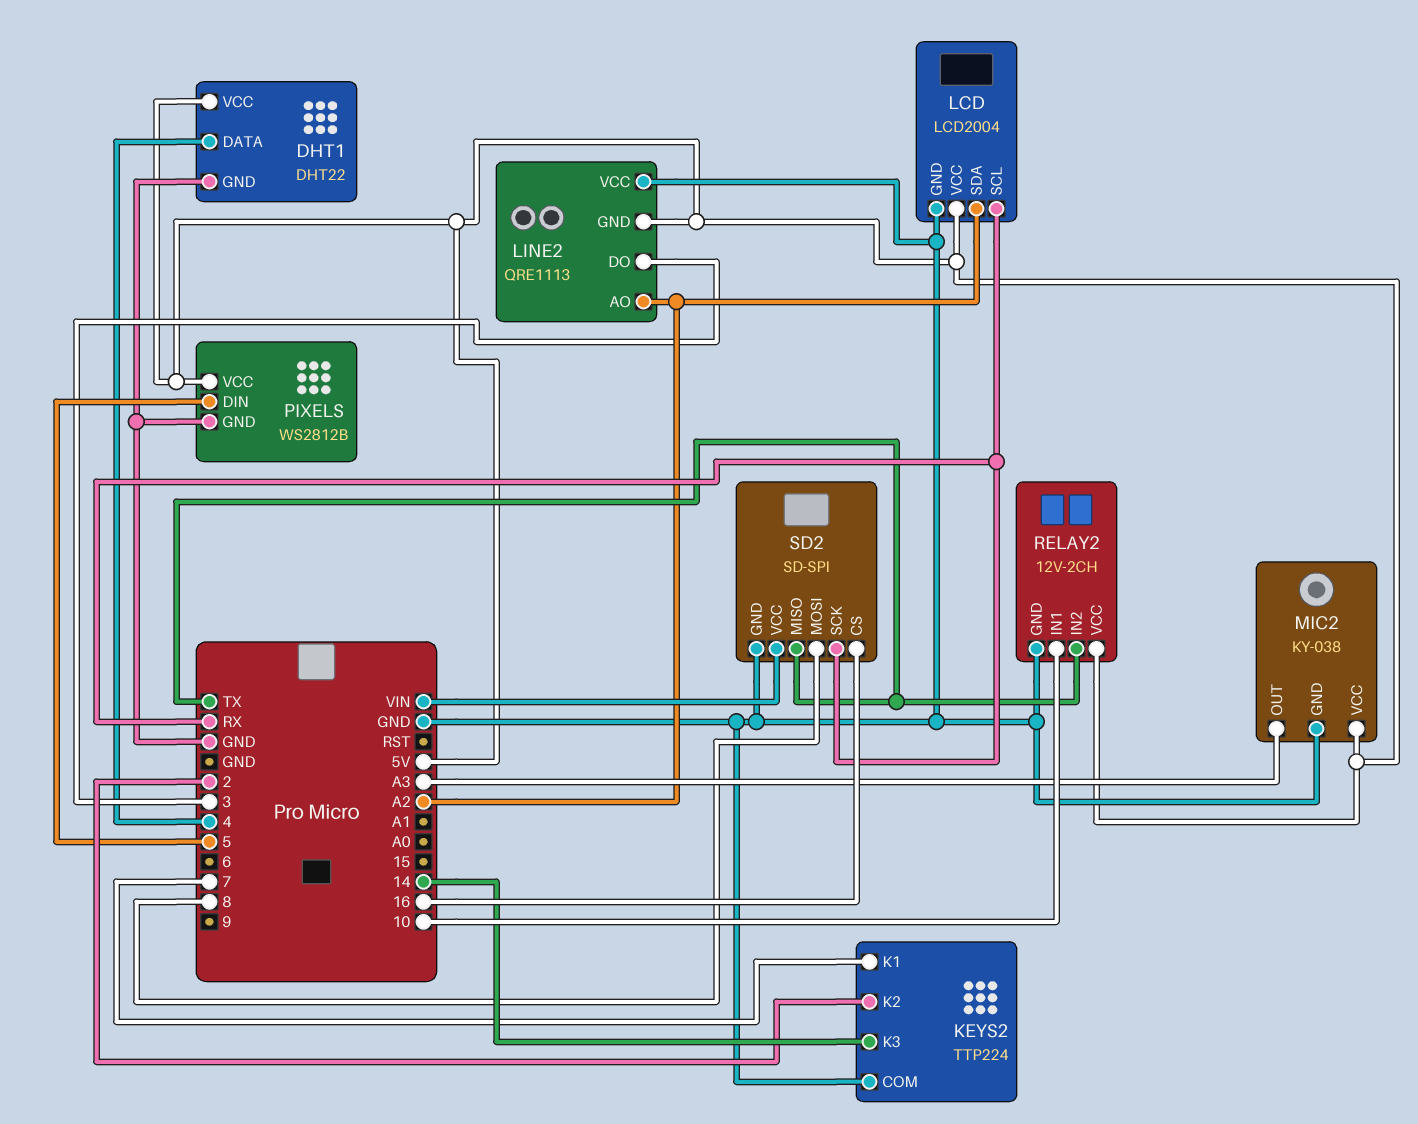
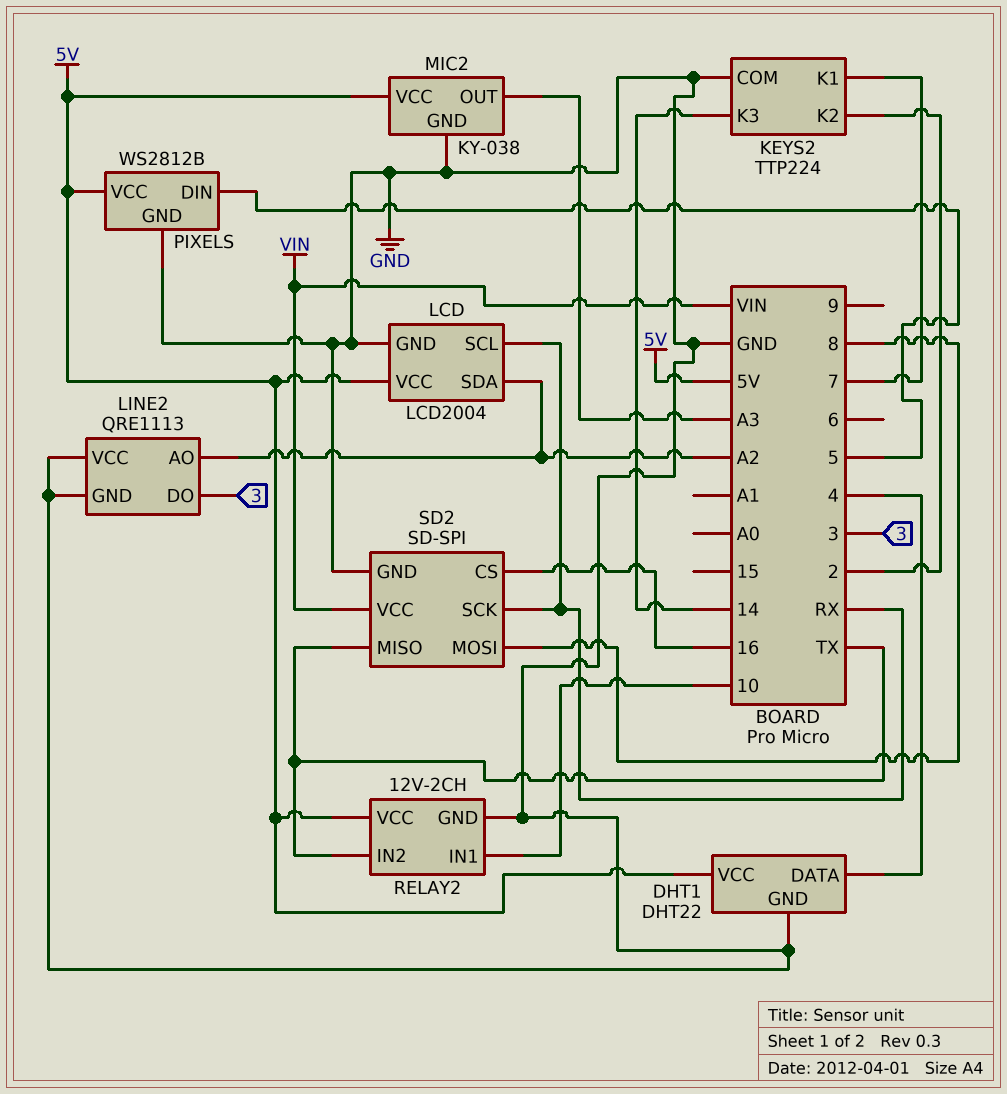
LINE2 pin GND: 5V -> GND

